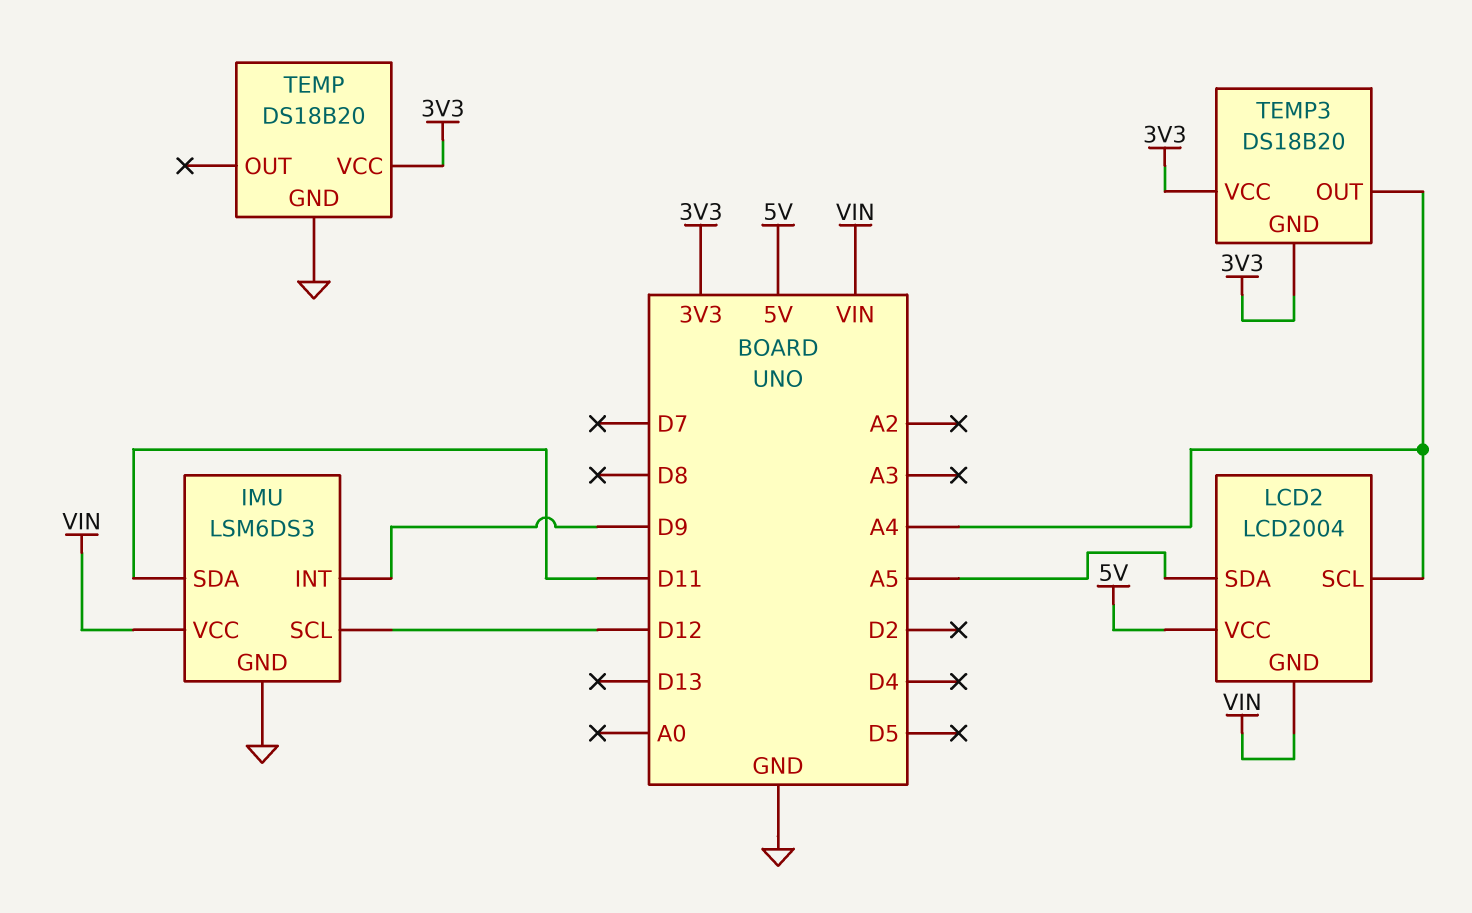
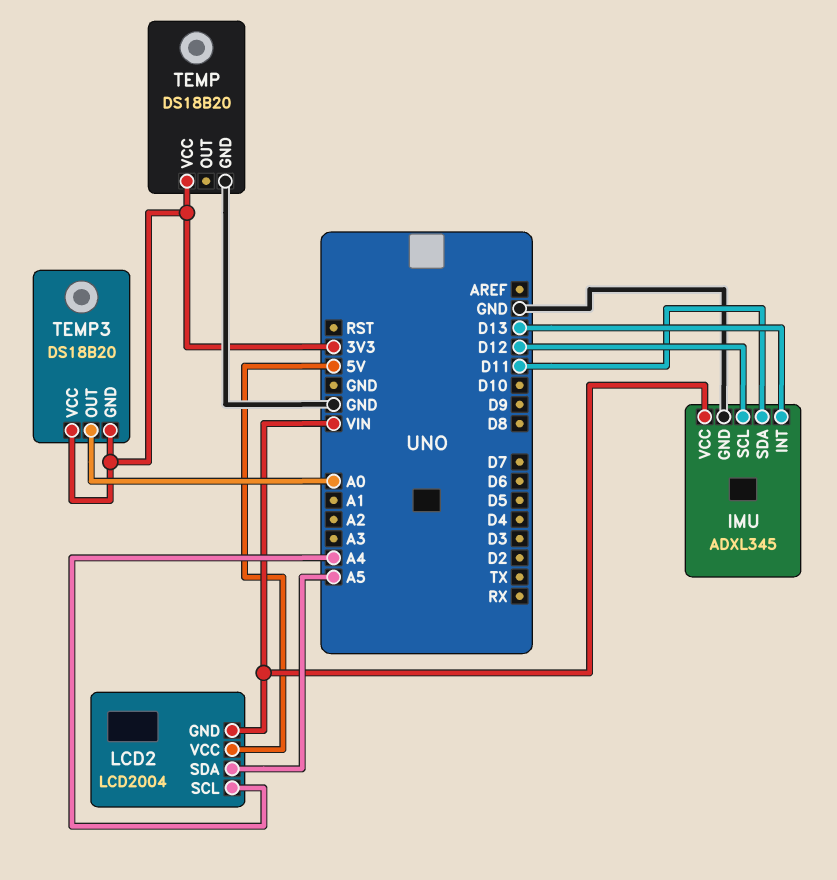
IMU: LSM6DS3 -> ADXL345
IMU pin INT: D9 -> D13
TEMP3 pin OUT: A4 -> A0

